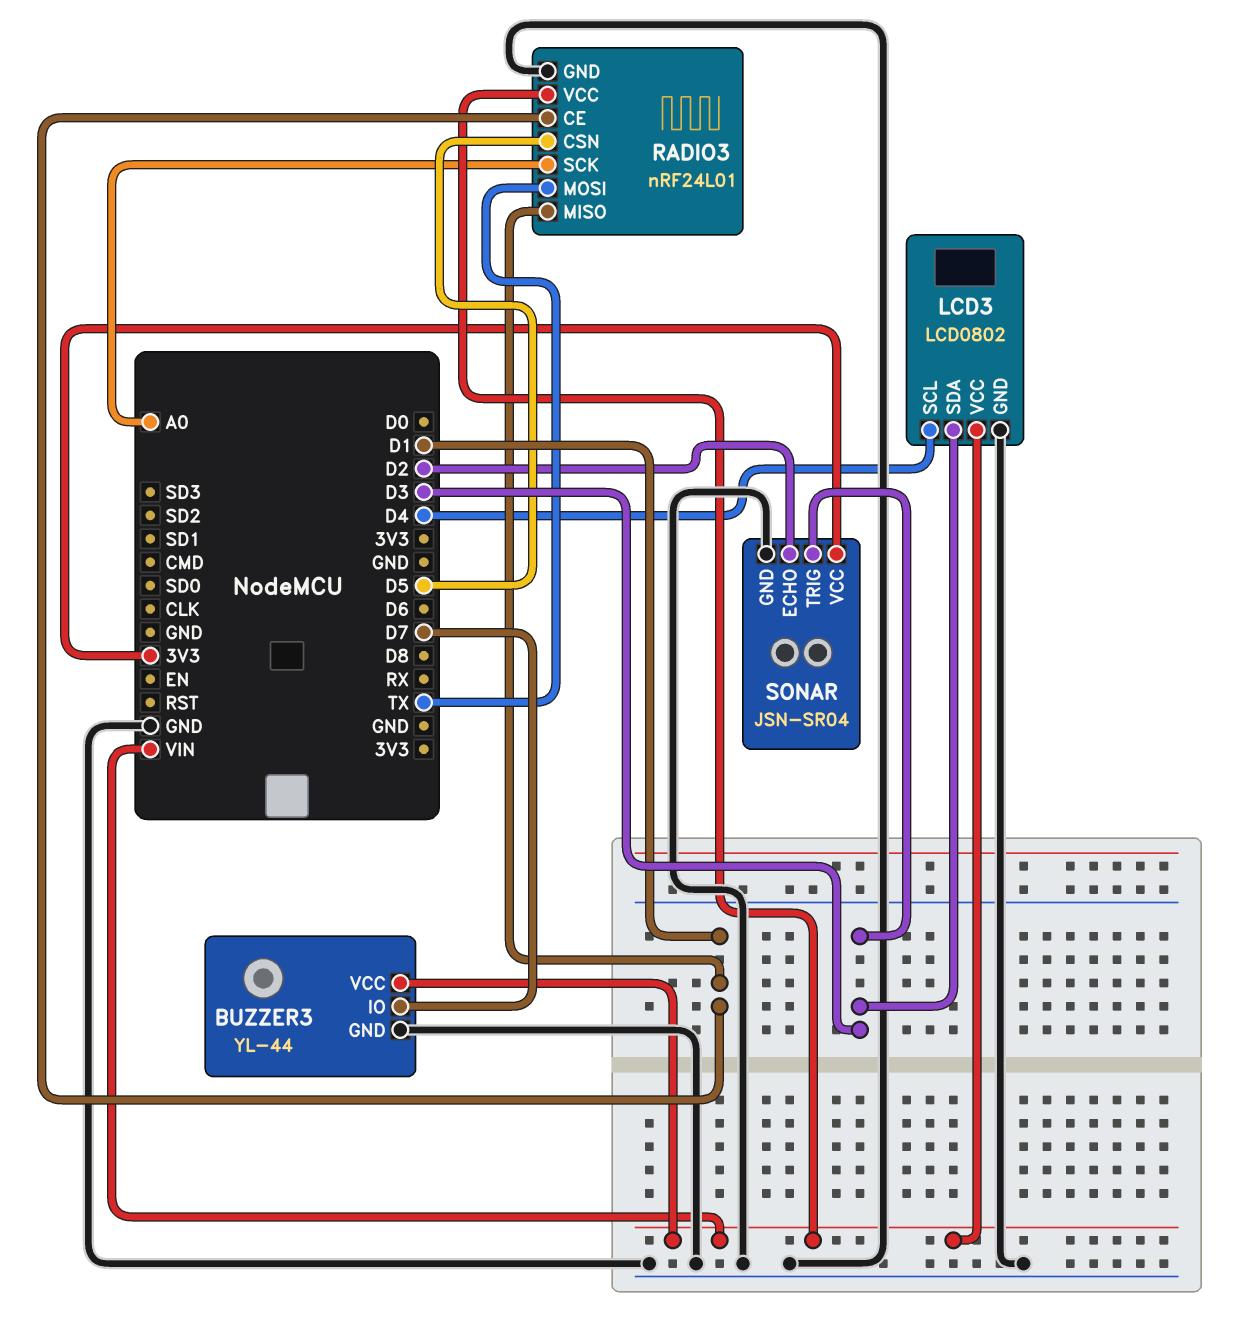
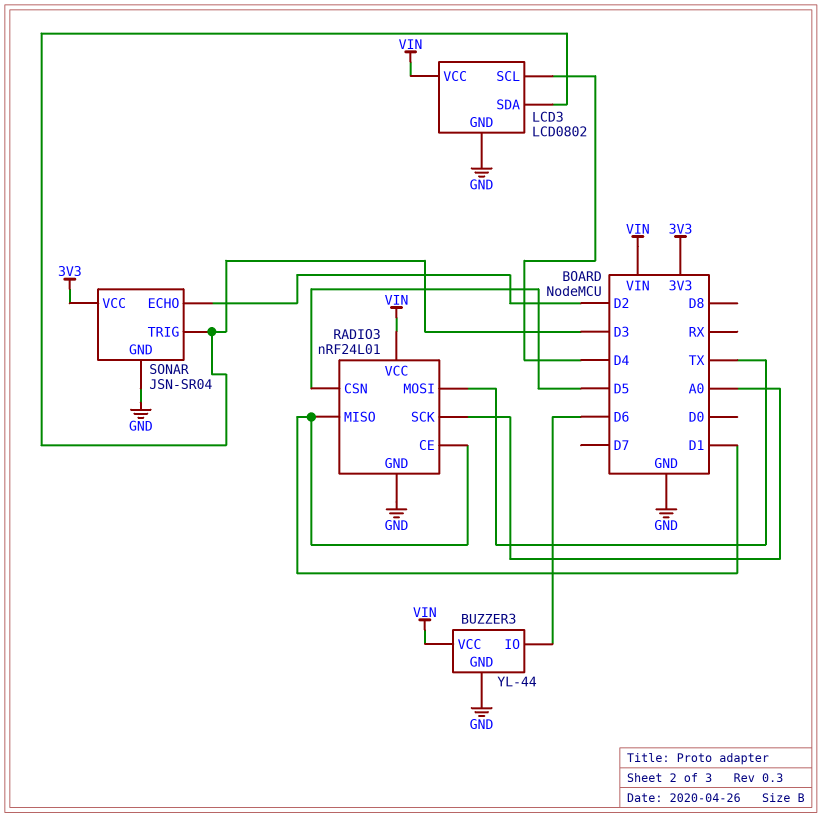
BUZZER3 pin IO: D7 -> D6

